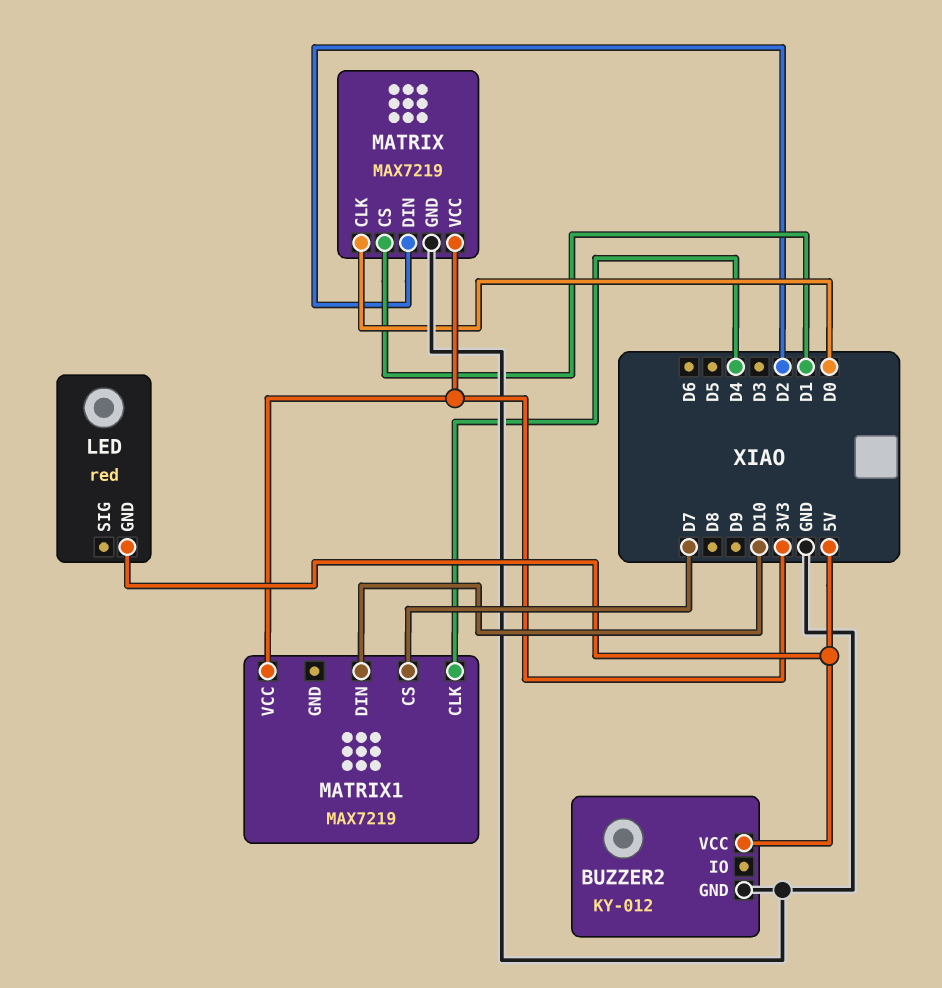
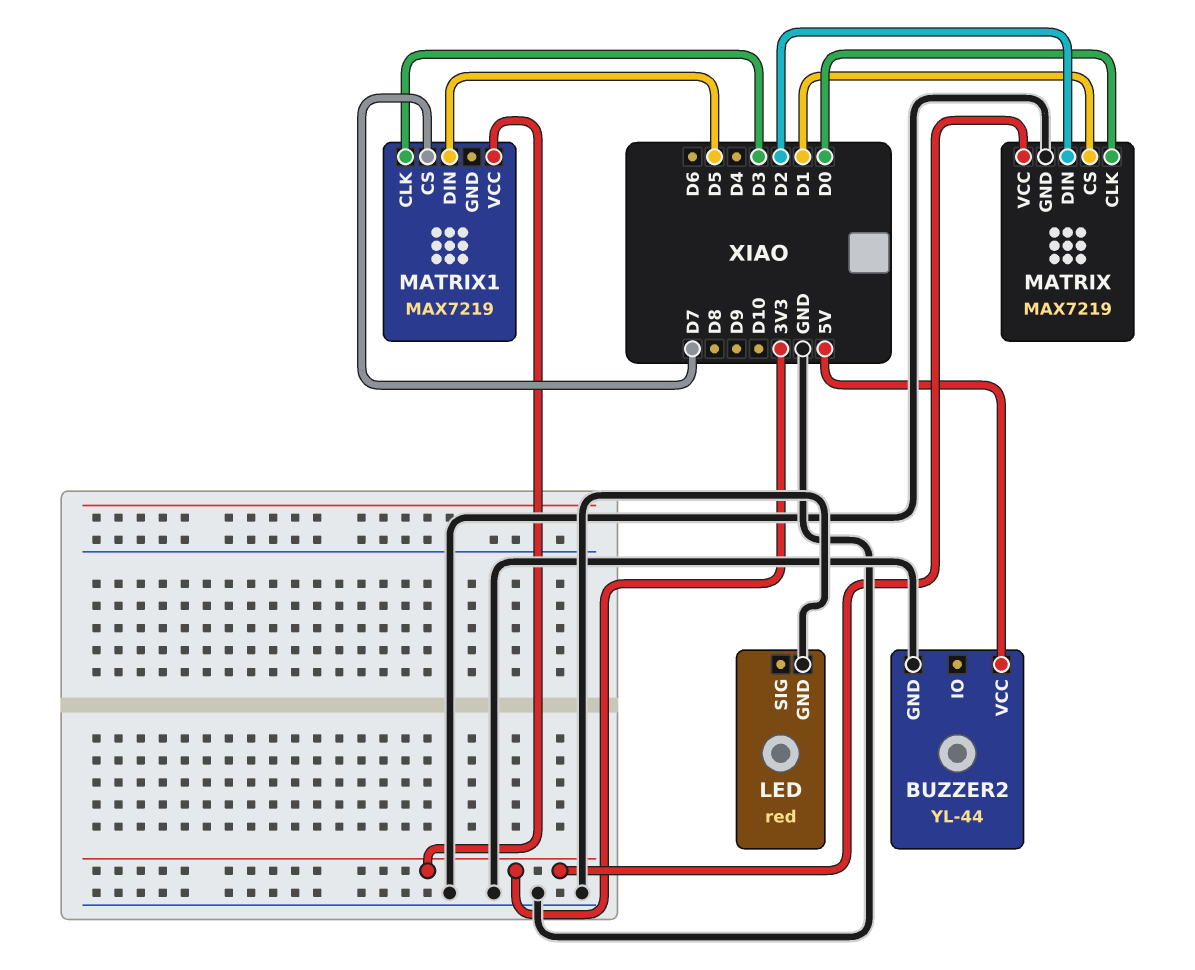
BUZZER2: KY-012 -> YL-44
LED pin GND: 5V -> GND
MATRIX1 pin CLK: D4 -> D3
MATRIX1 pin DIN: D10 -> D5

